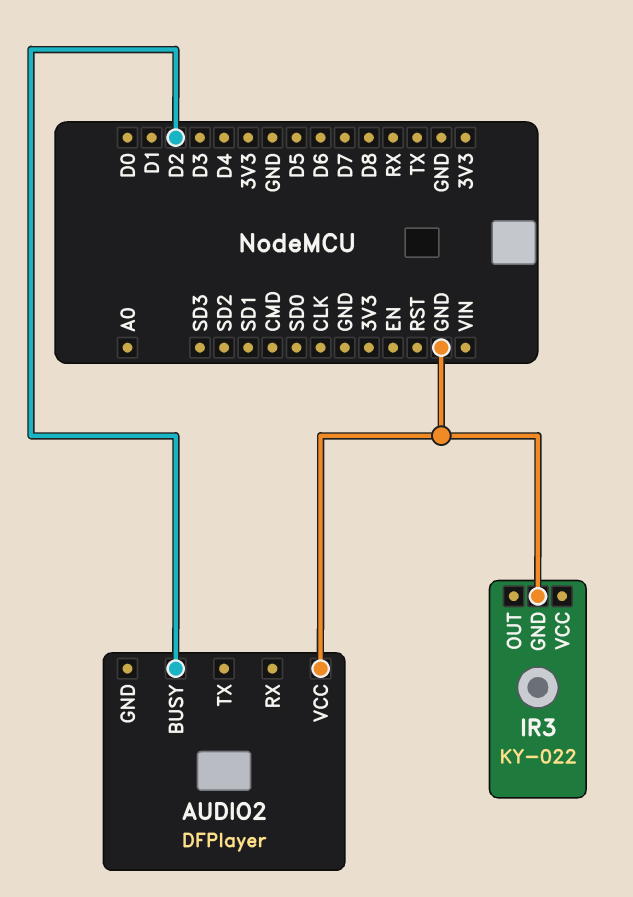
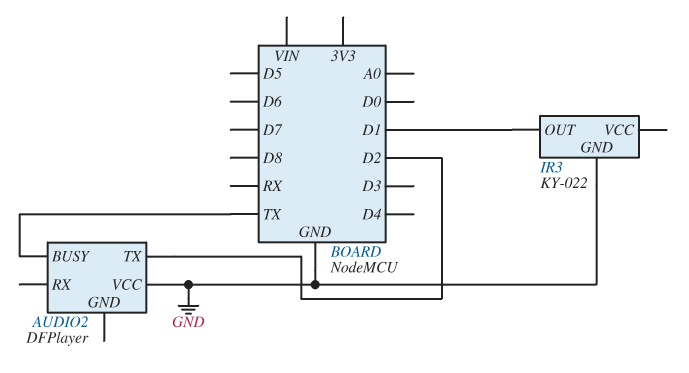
AUDIO2 pin BUSY: D2 -> TX
AUDIO2 pin TX: none -> D2
IR3 pin OUT: none -> D1

